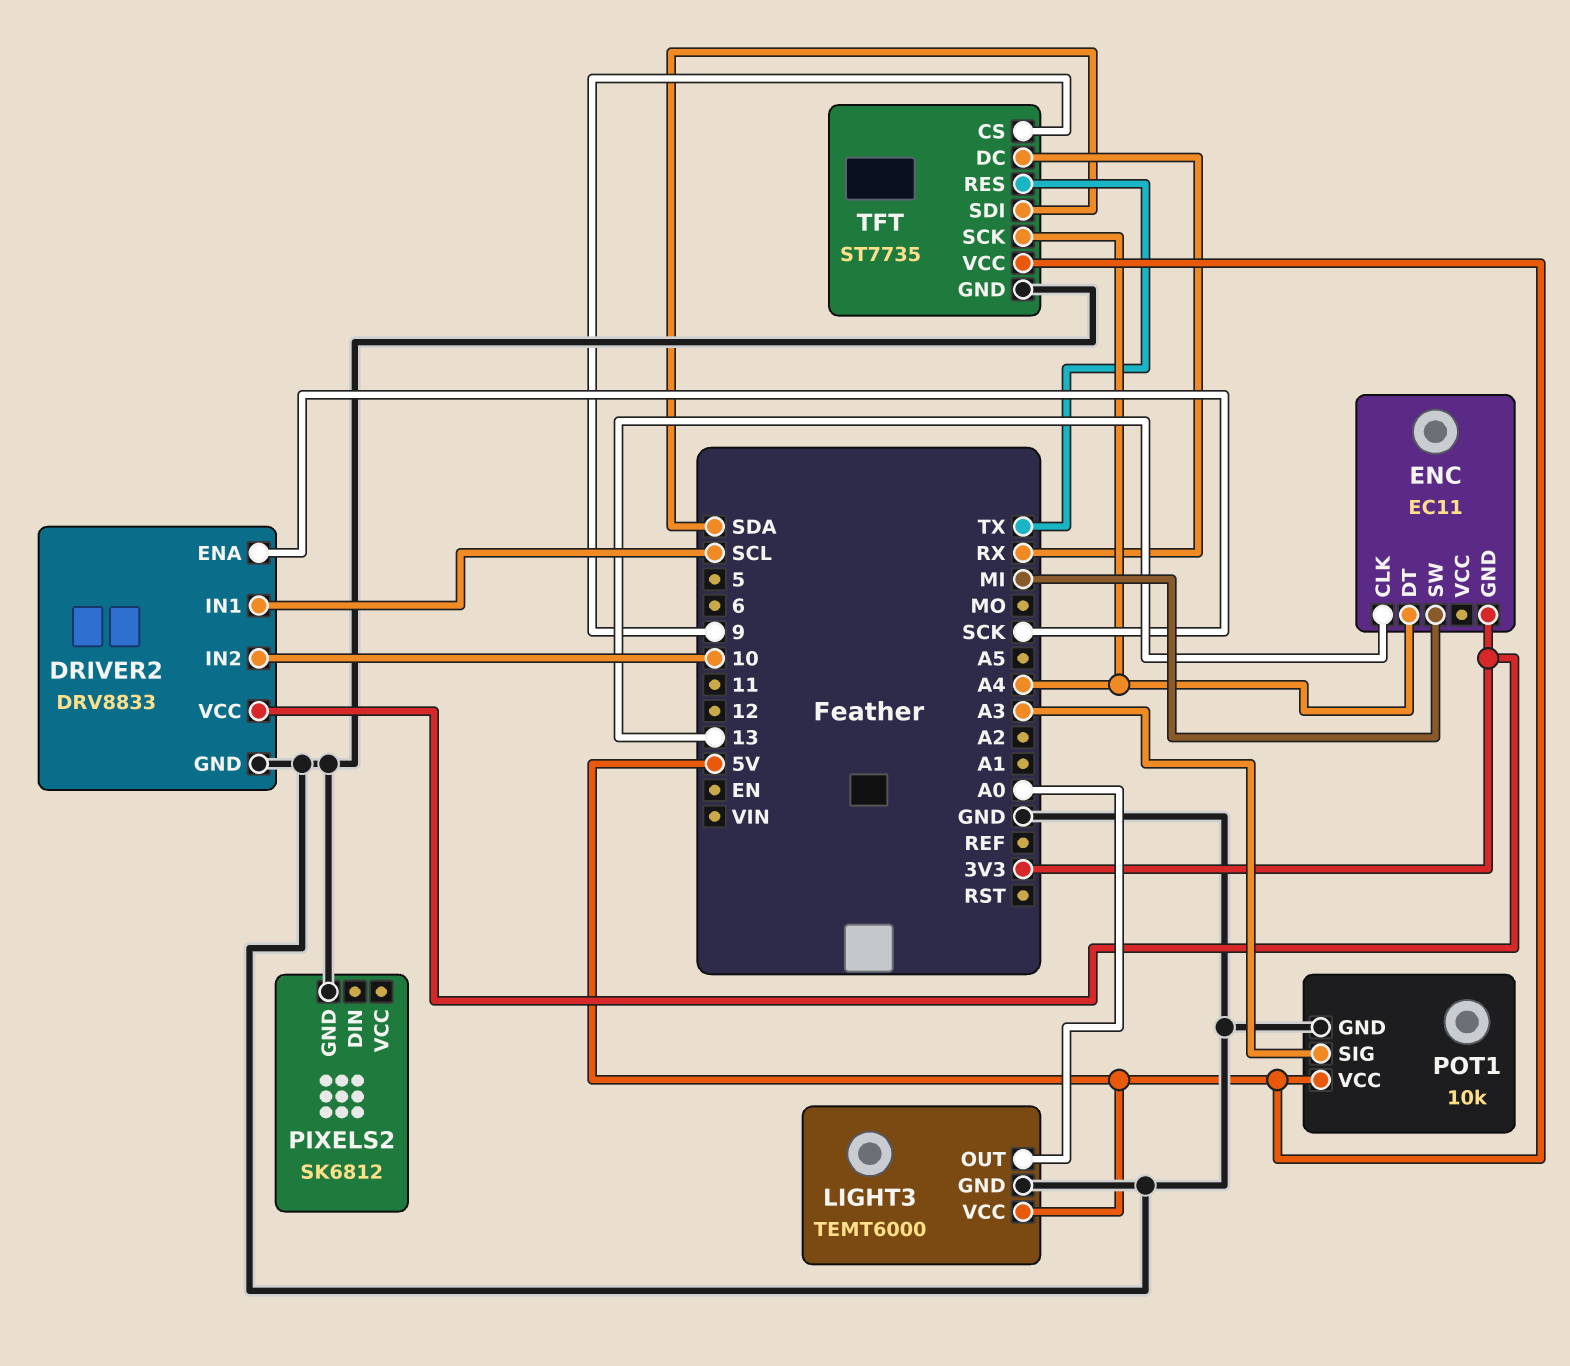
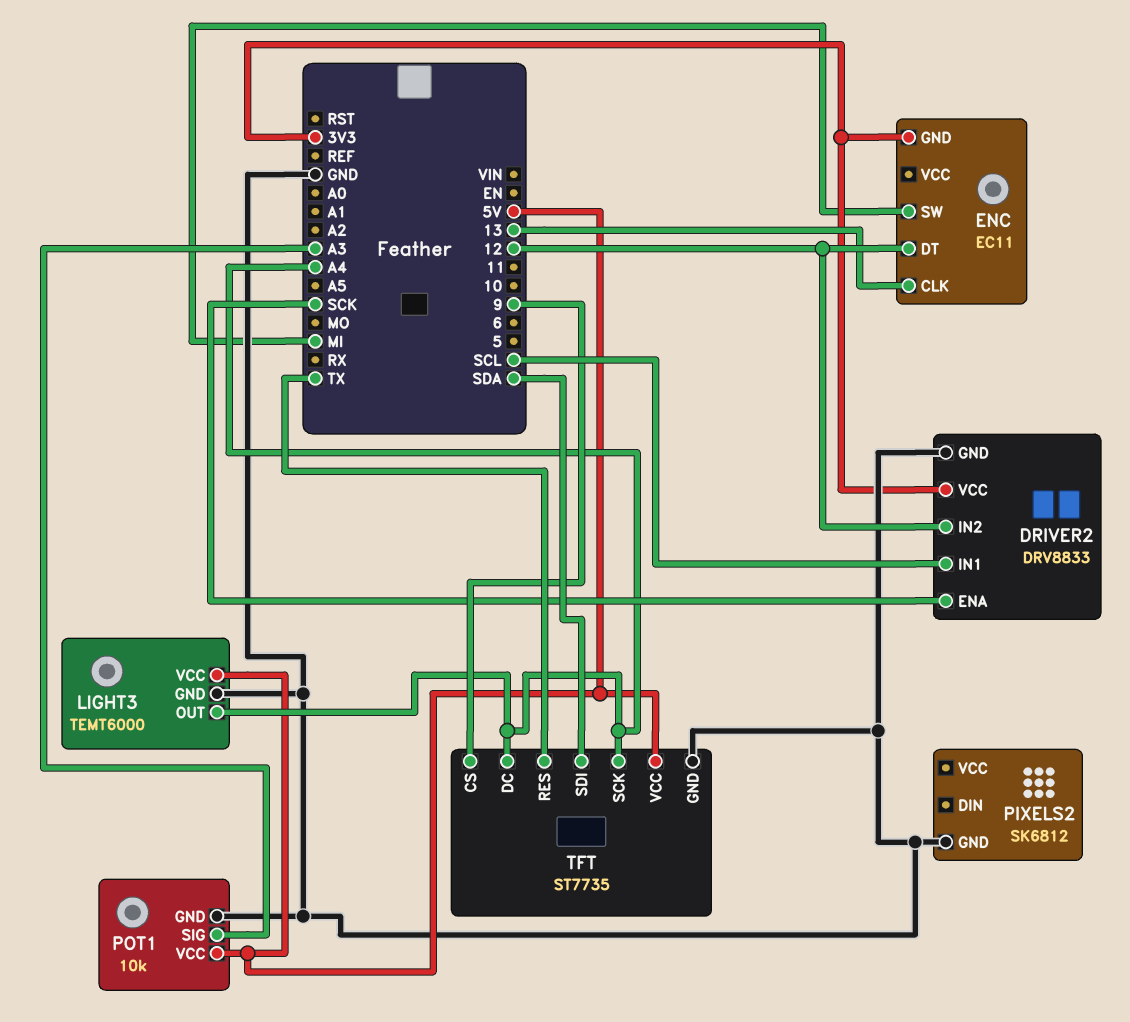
DRIVER2 pin IN2: 10 -> 12
ENC pin DT: A4 -> 12
LIGHT3 pin OUT: A0 -> A4
TFT pin DC: RX -> A4

